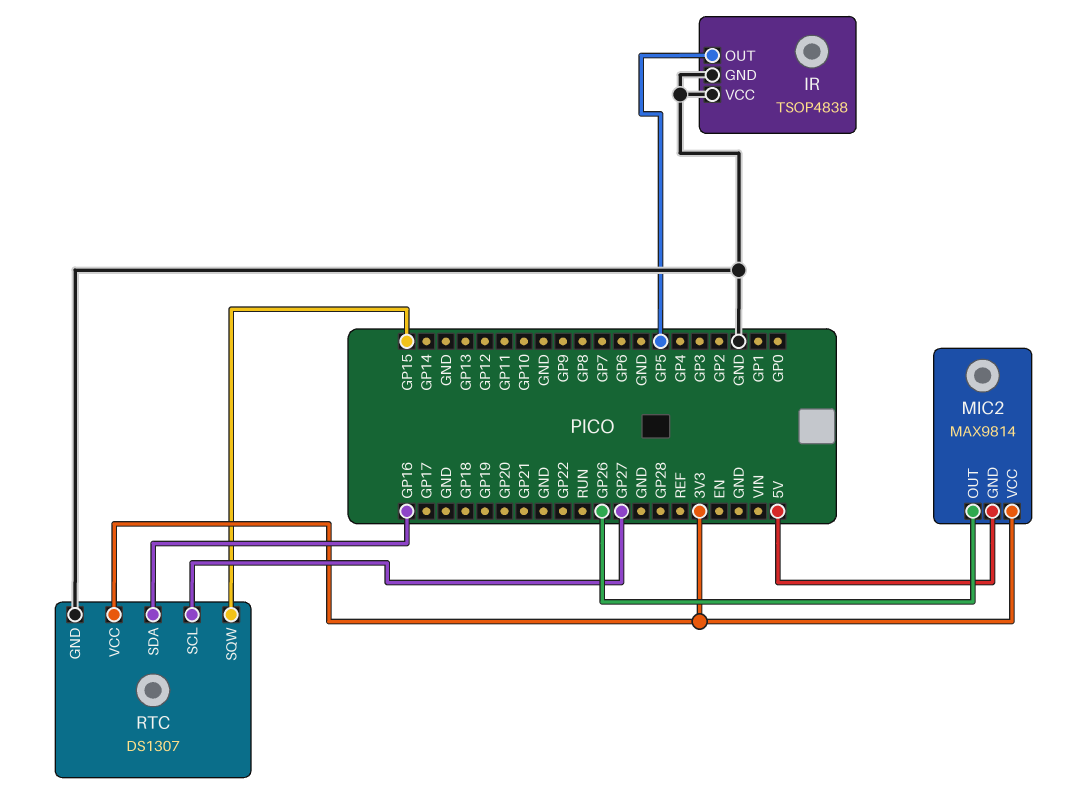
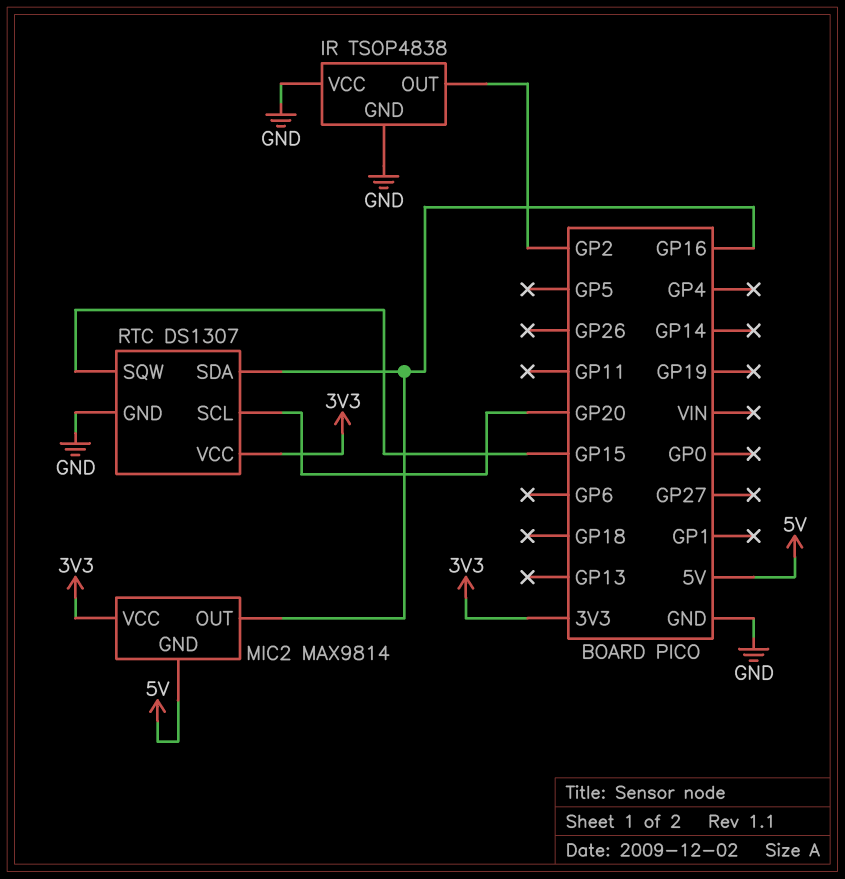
IR pin OUT: GP5 -> GP2
MIC2 pin OUT: GP26 -> GP16
RTC pin SCL: GP27 -> GP20

